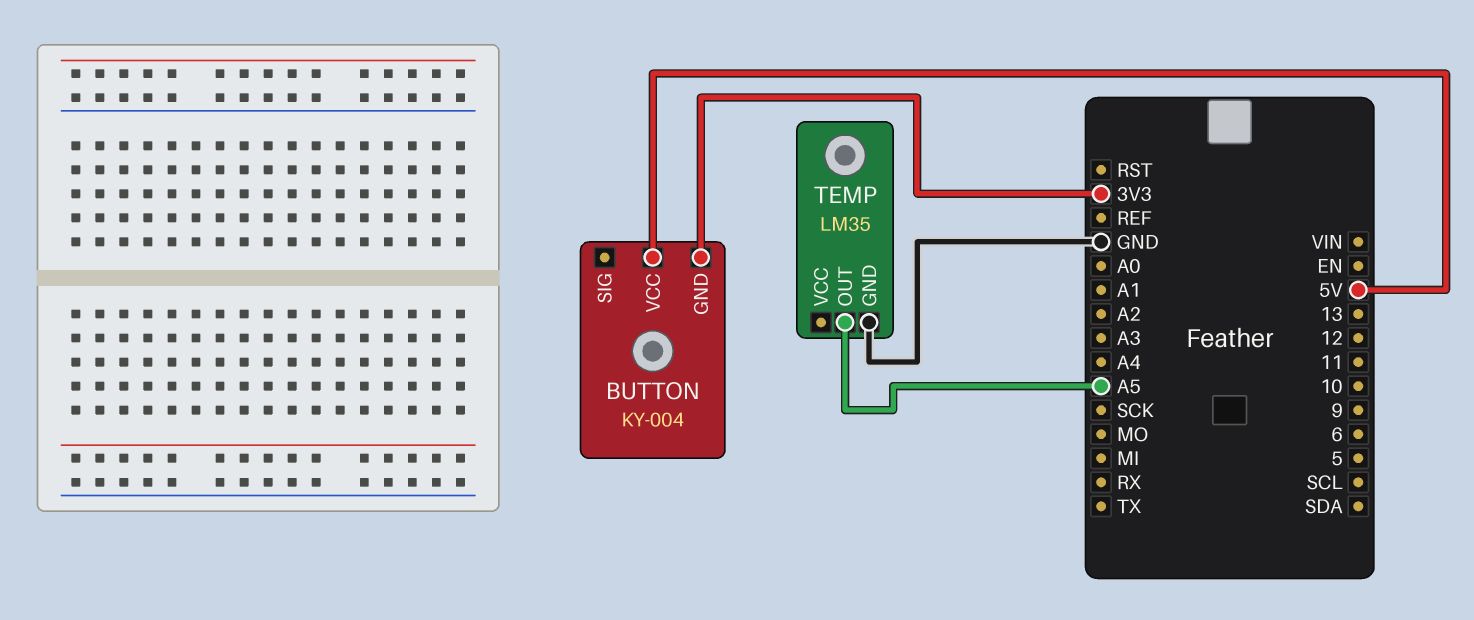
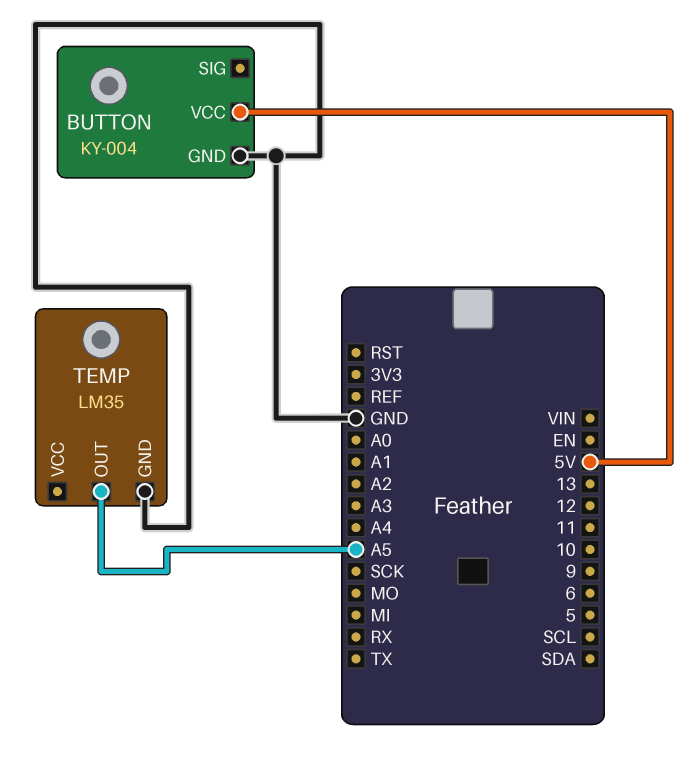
BUTTON pin GND: 3V3 -> GND

